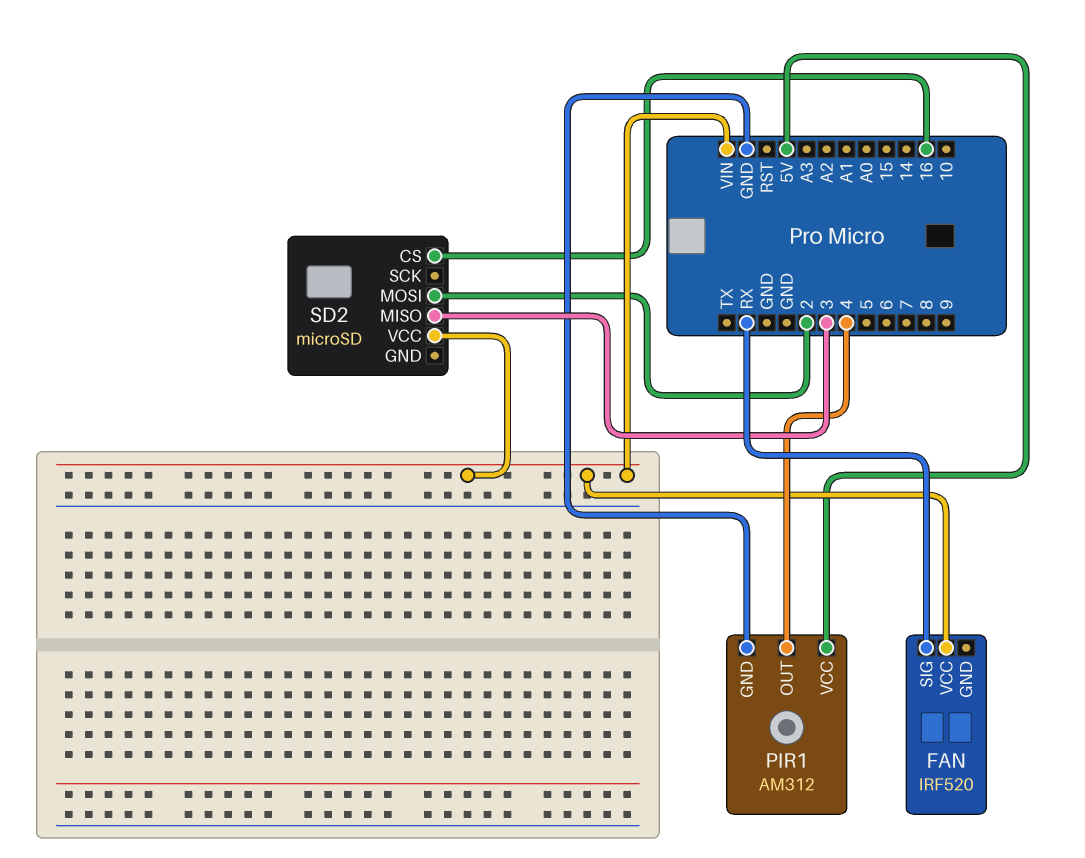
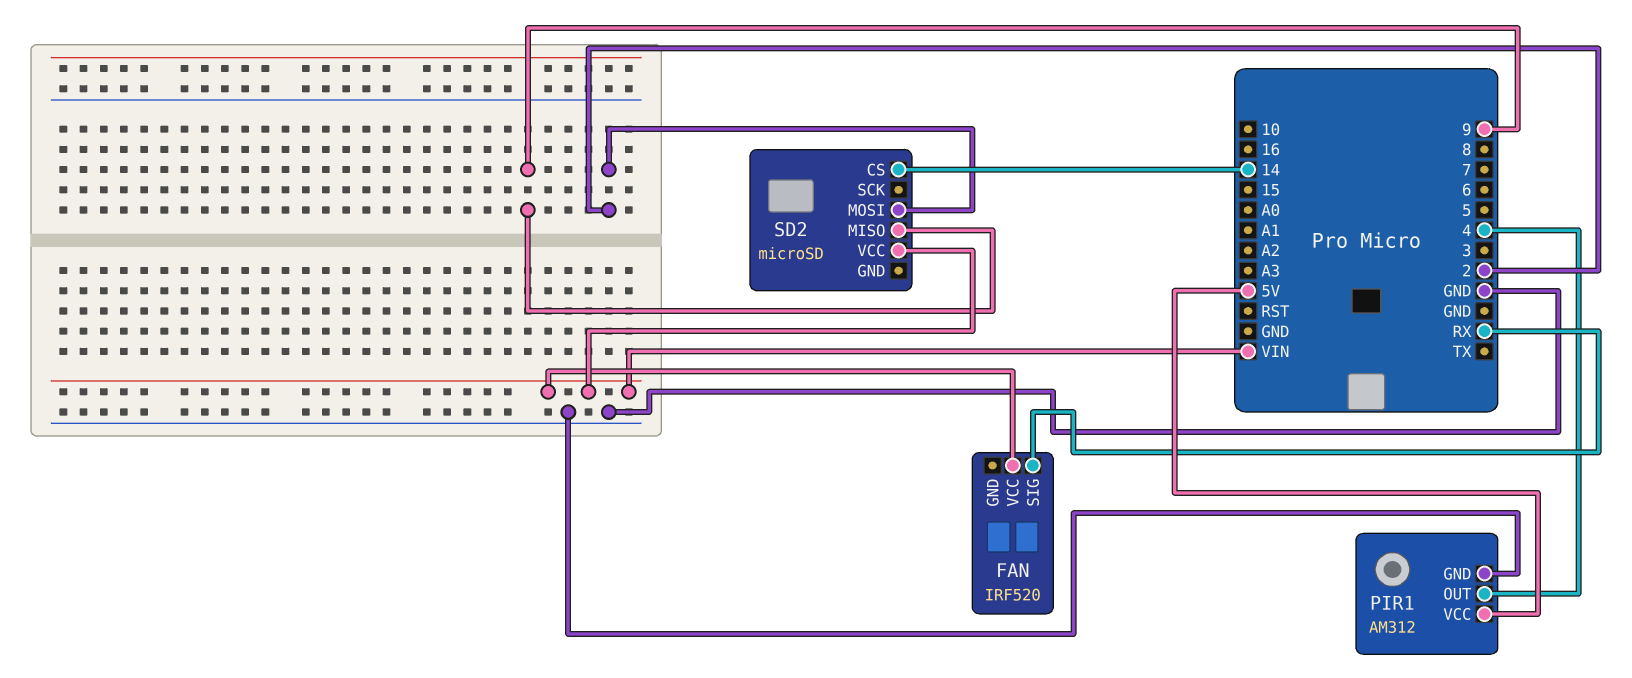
SD2 pin CS: 16 -> 14
SD2 pin MISO: 3 -> 9

